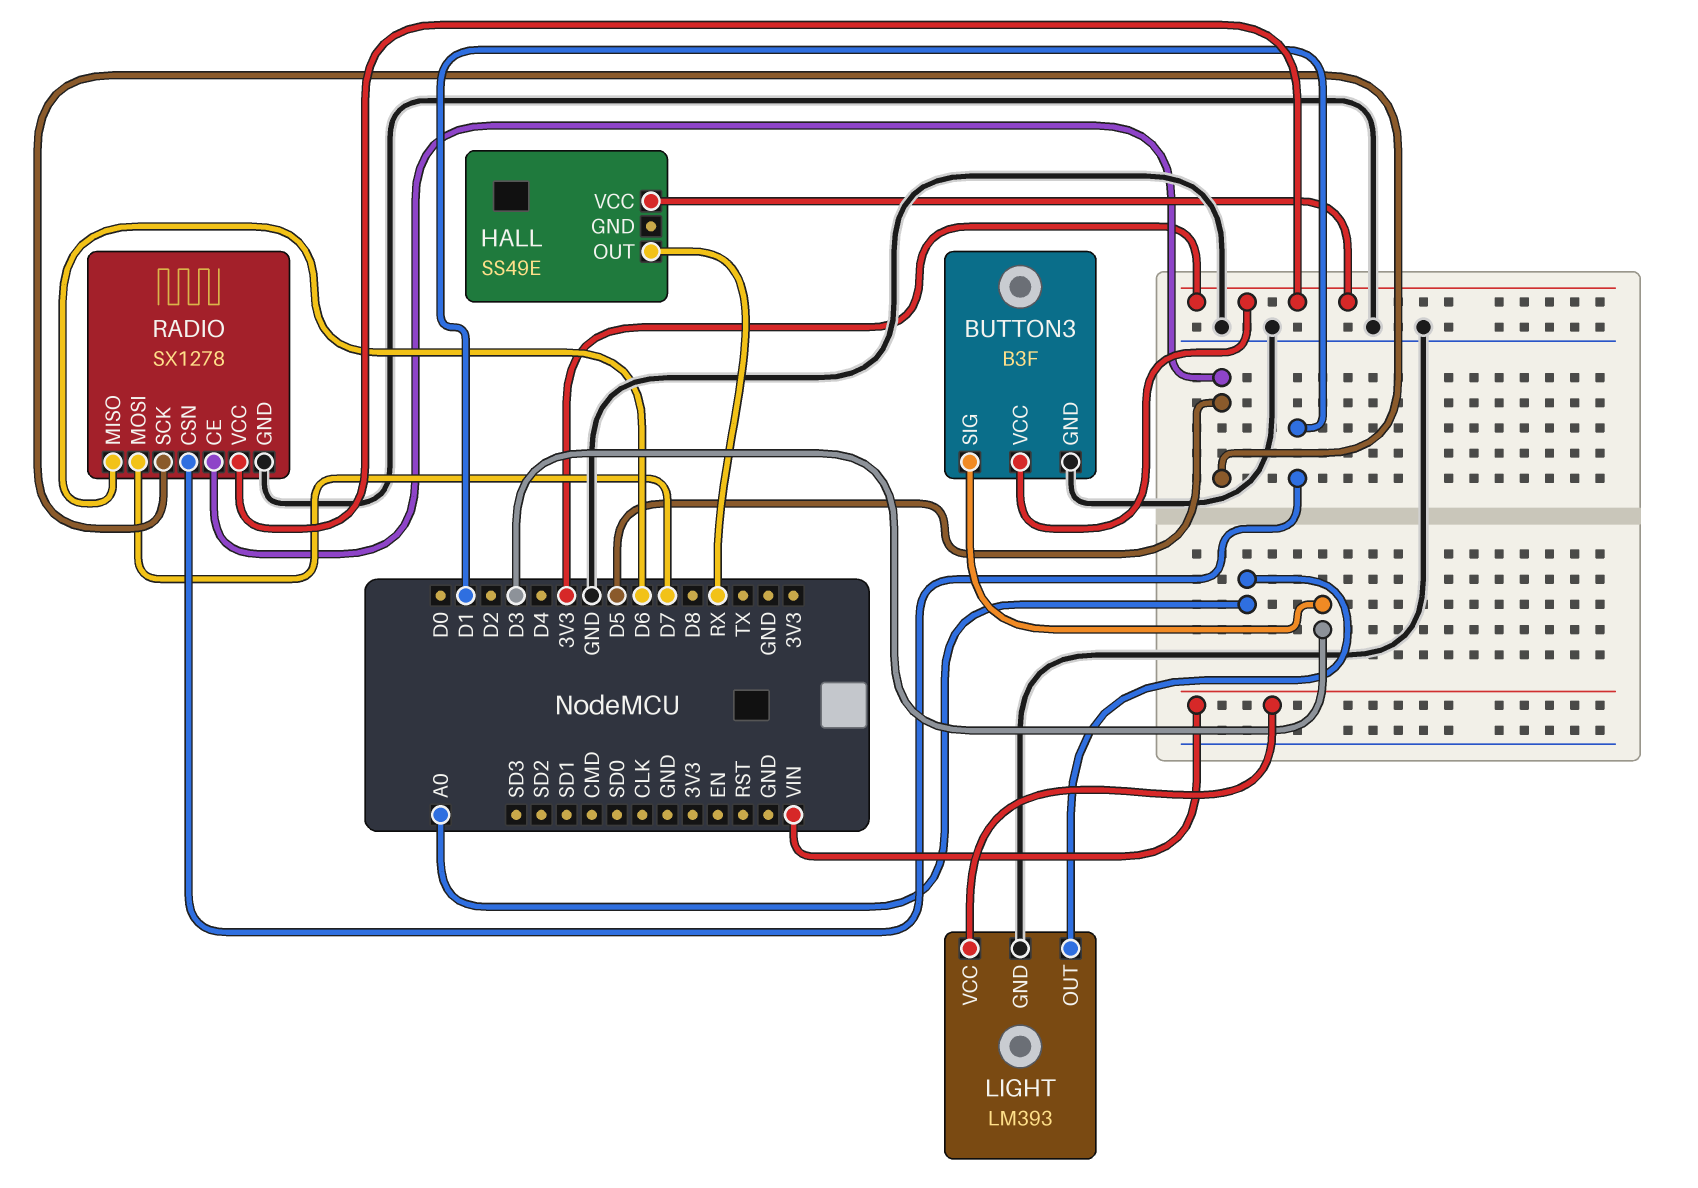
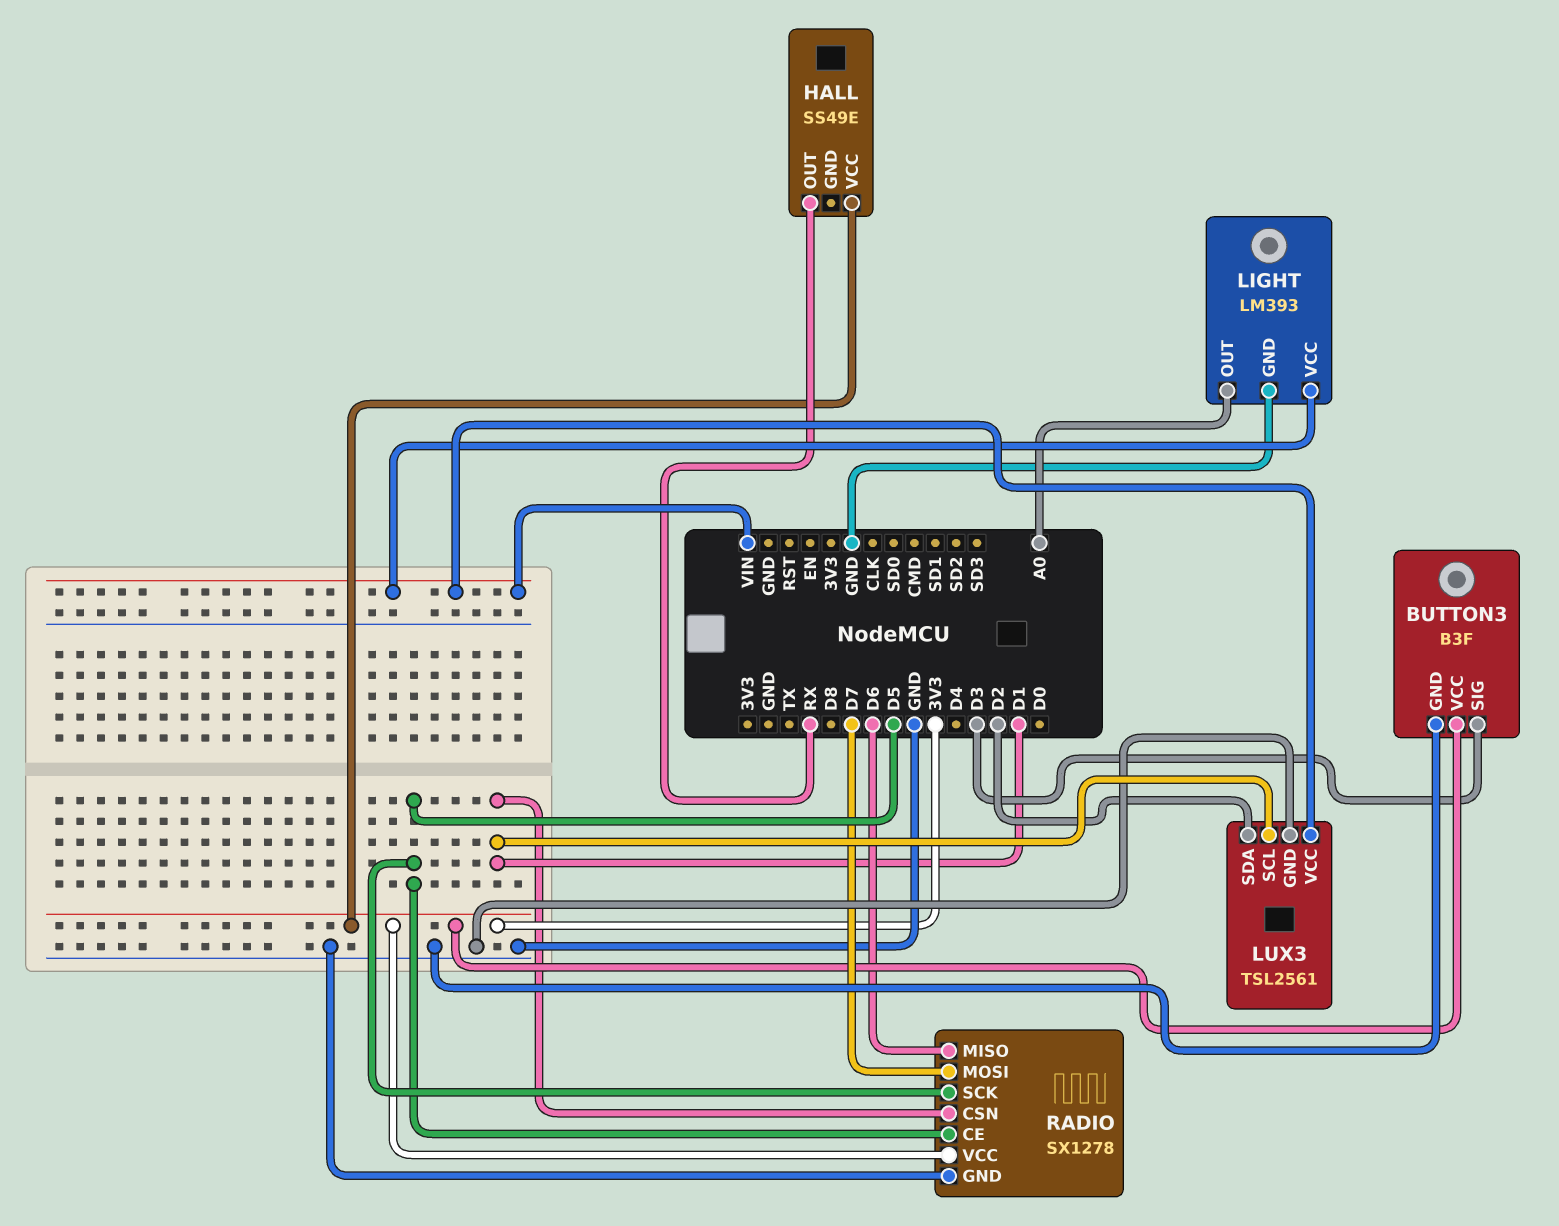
LUX3: none -> TSL2561
LUX3 pin GND: none -> GND
LUX3 pin SCL: none -> D1
LUX3 pin SDA: none -> D2
LUX3 pin VCC: none -> VIN

